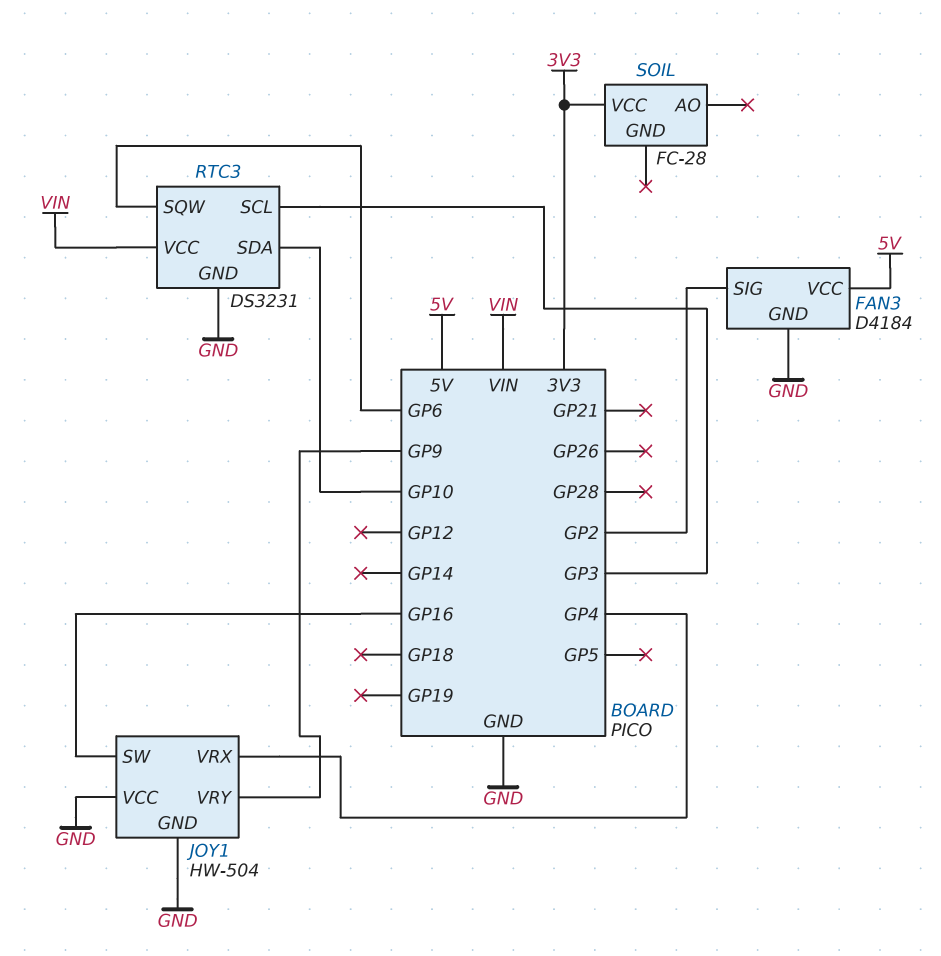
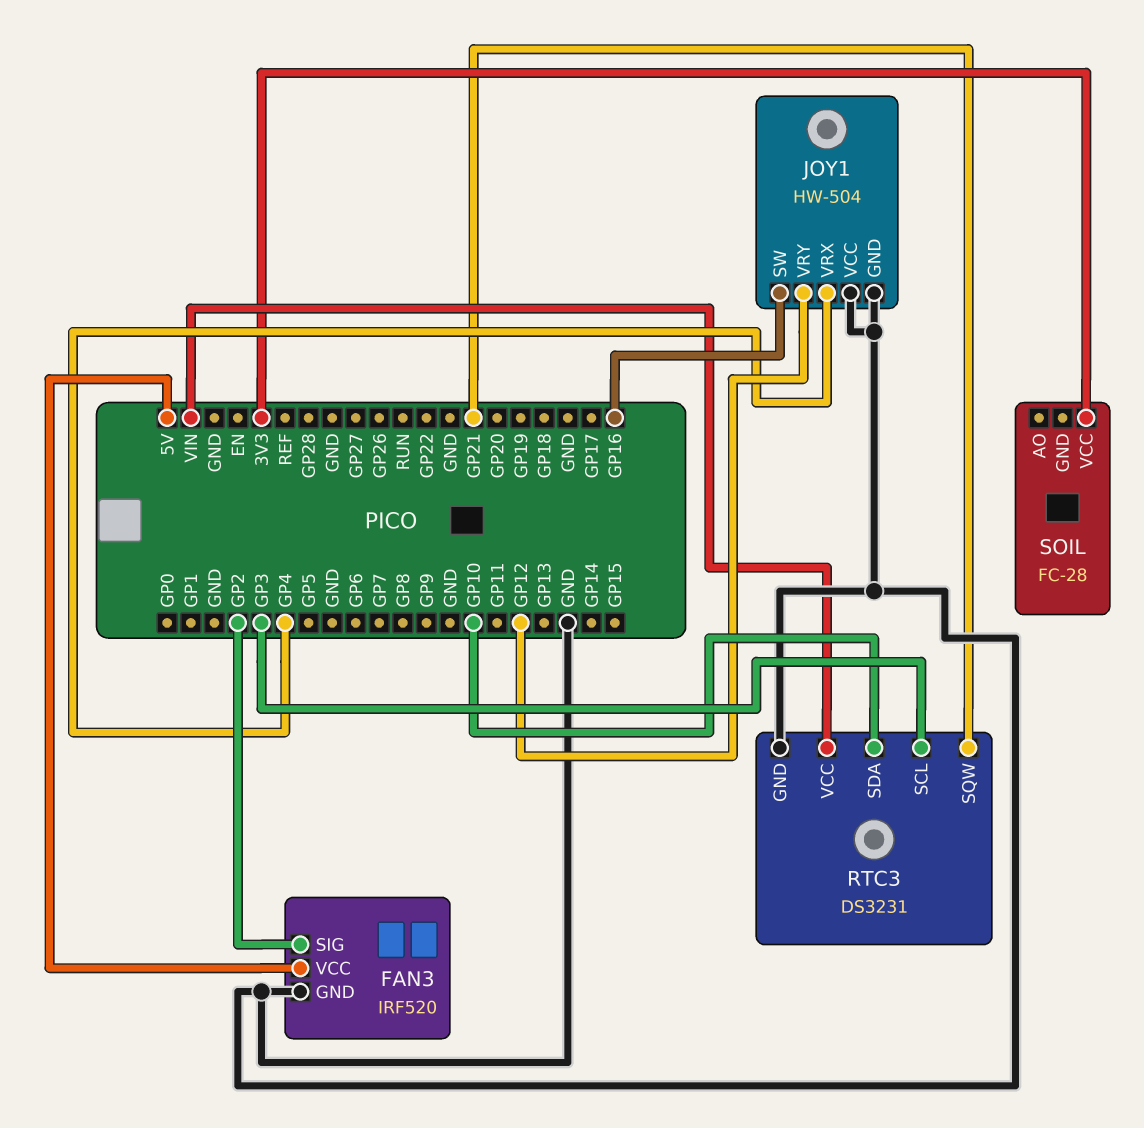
FAN3: D4184 -> IRF520
JOY1 pin VRY: GP9 -> GP12
RTC3 pin SQW: GP6 -> GP21

